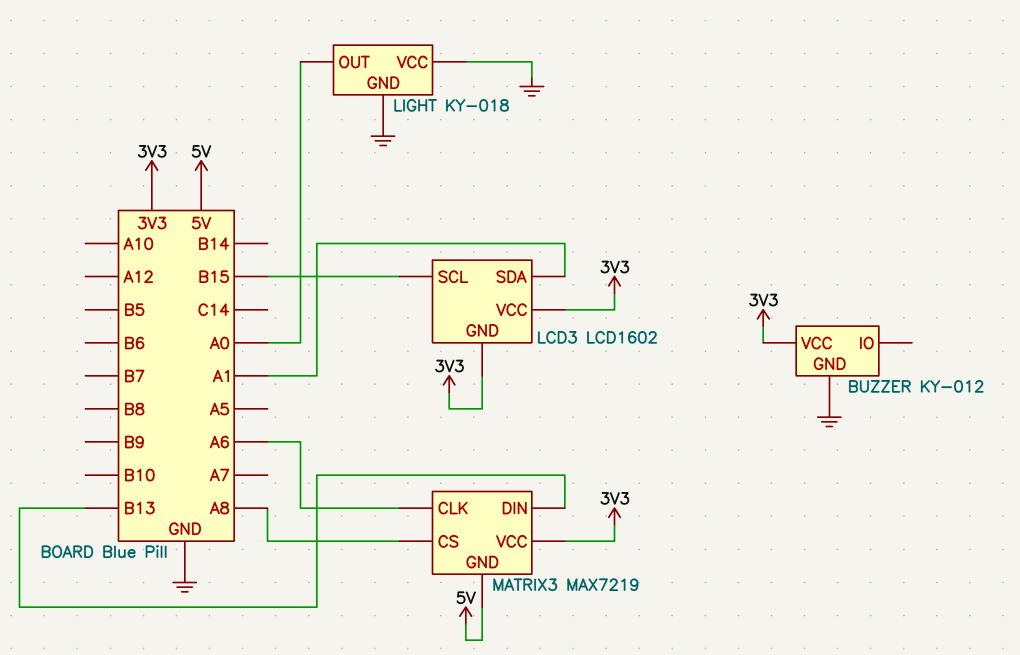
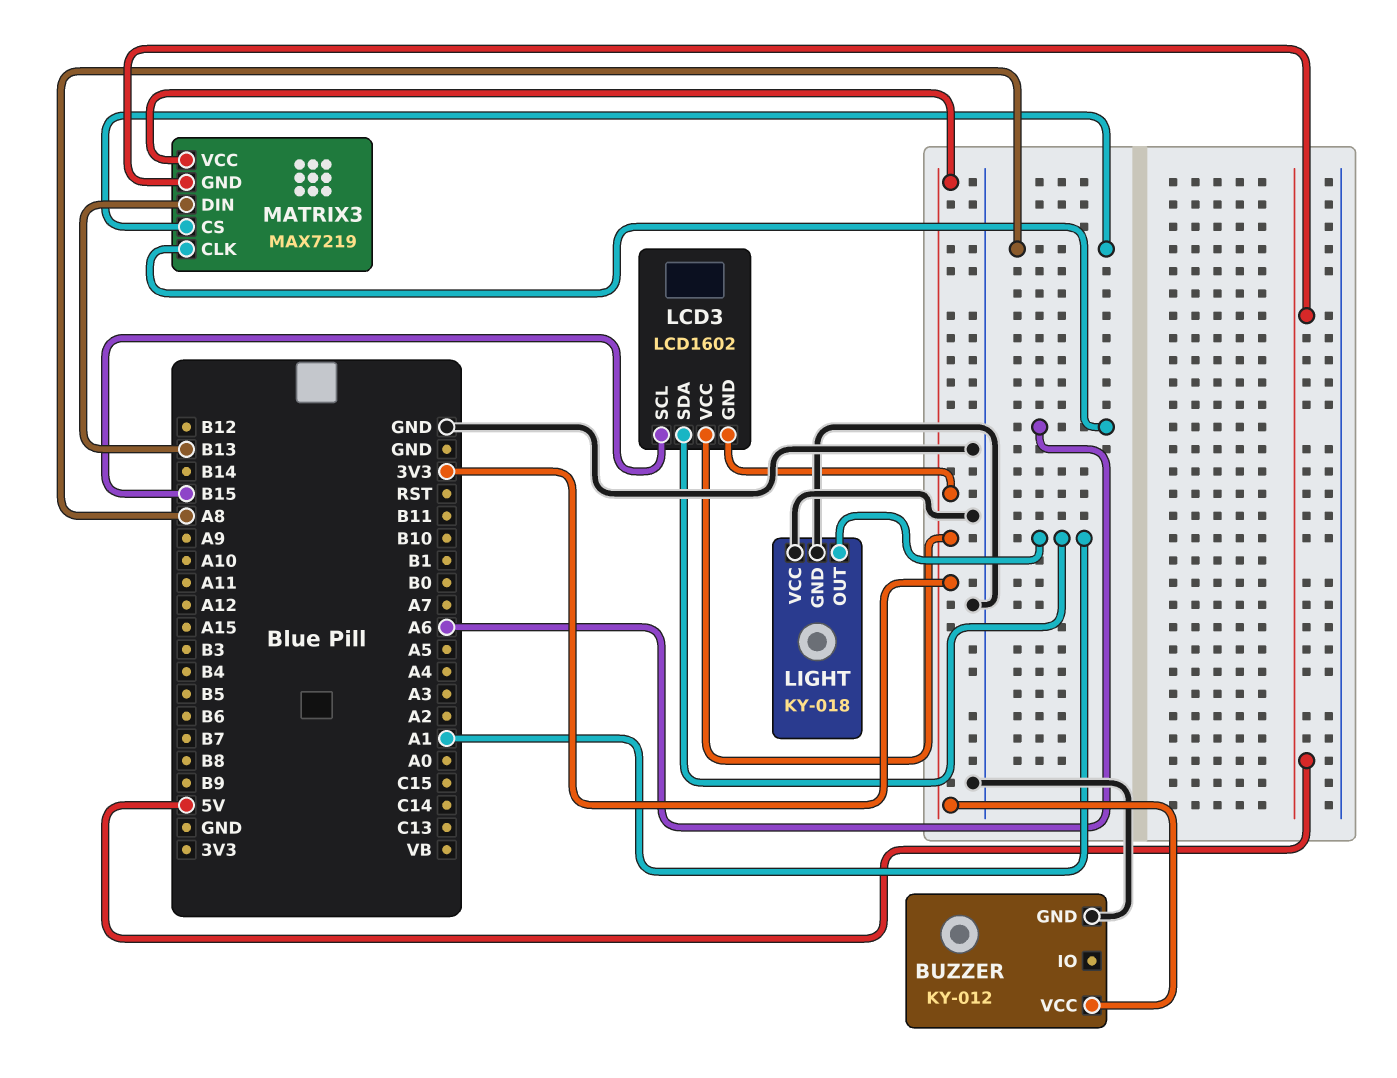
LIGHT pin OUT: A0 -> A1

